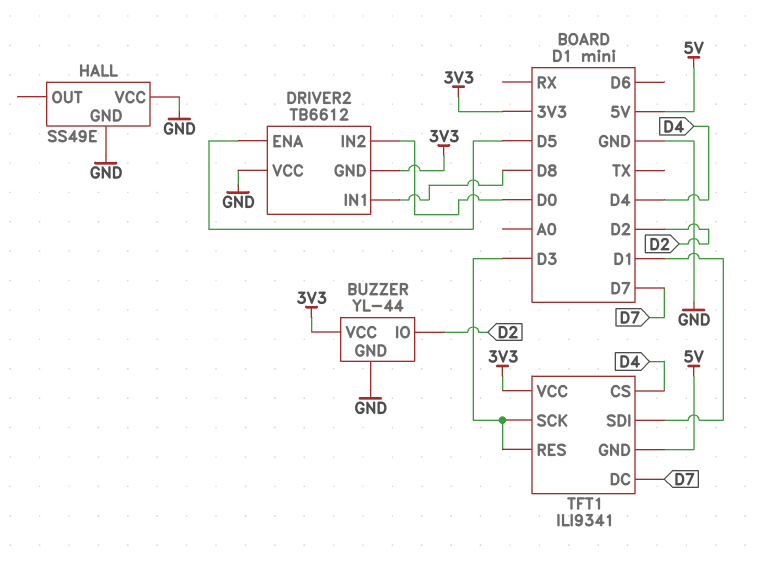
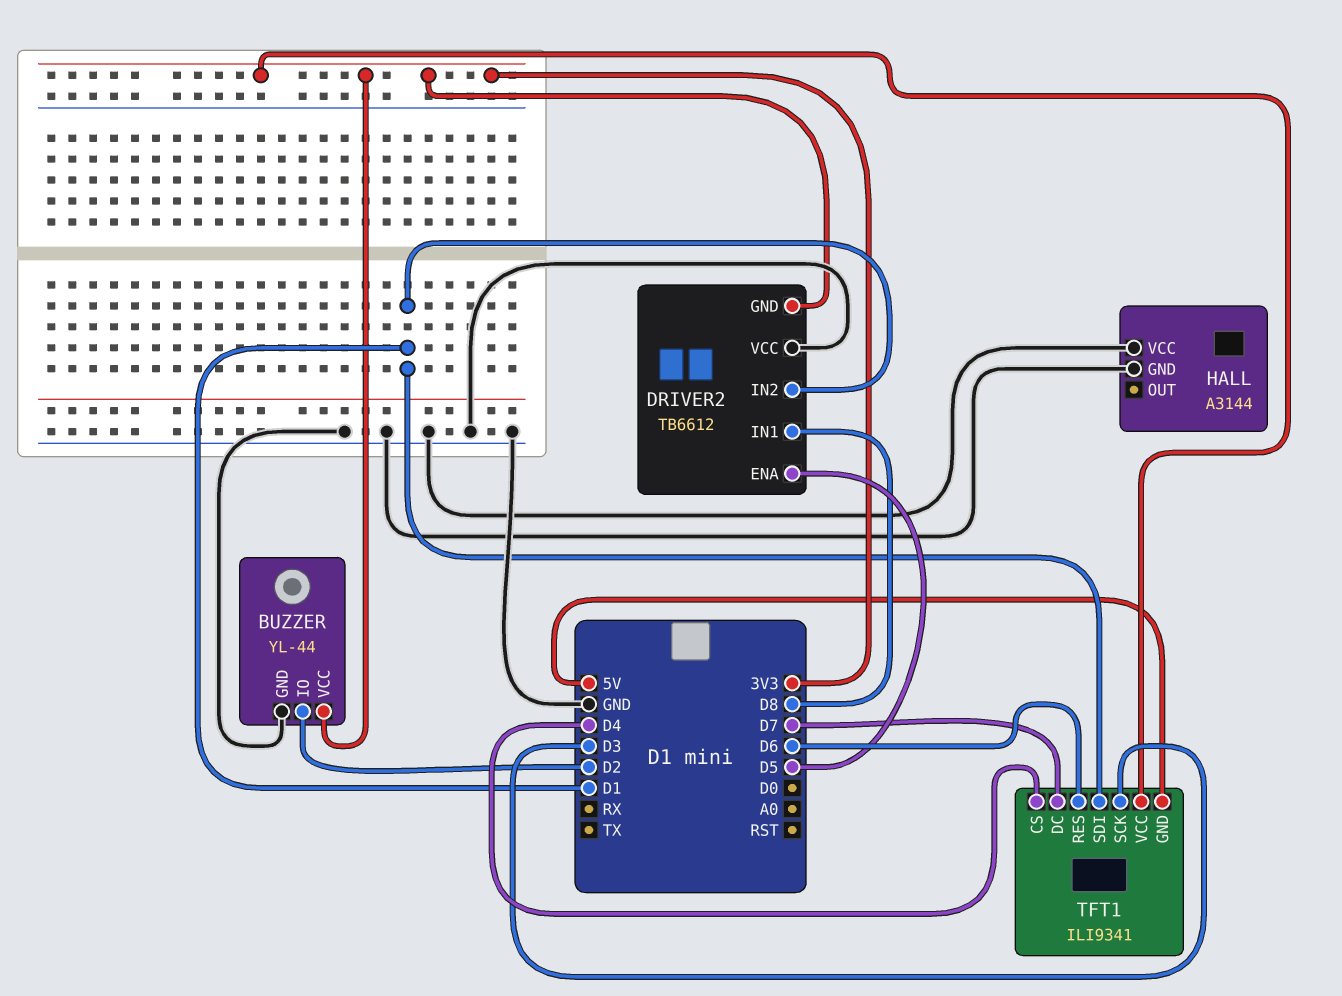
DRIVER2 pin IN2: D0 -> D1
HALL: SS49E -> A3144
TFT1 pin RES: D3 -> D6

